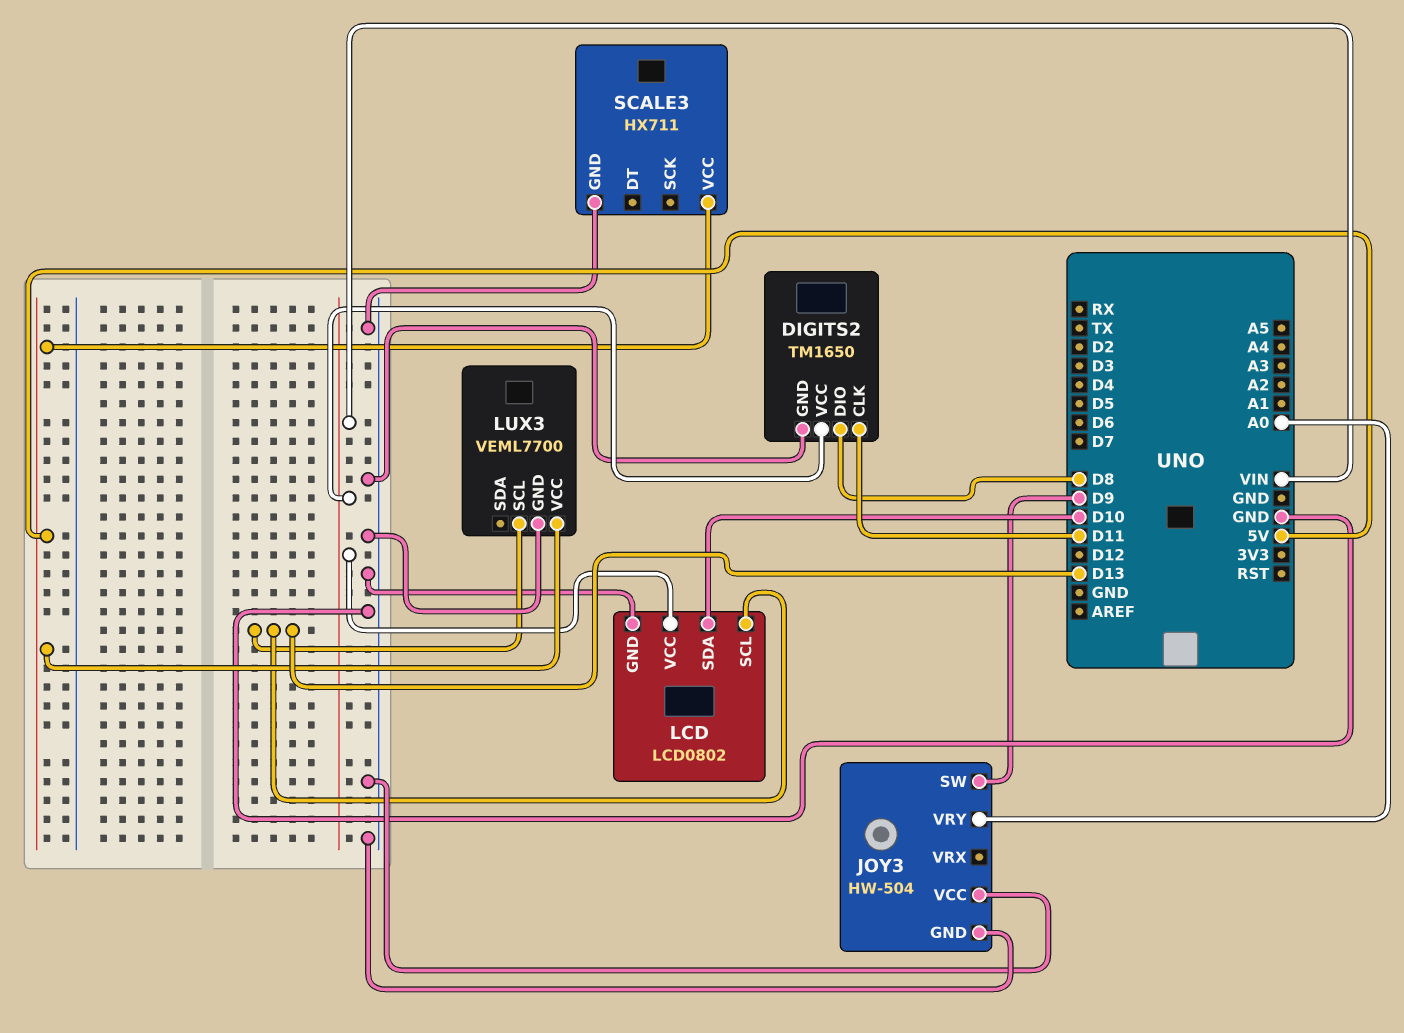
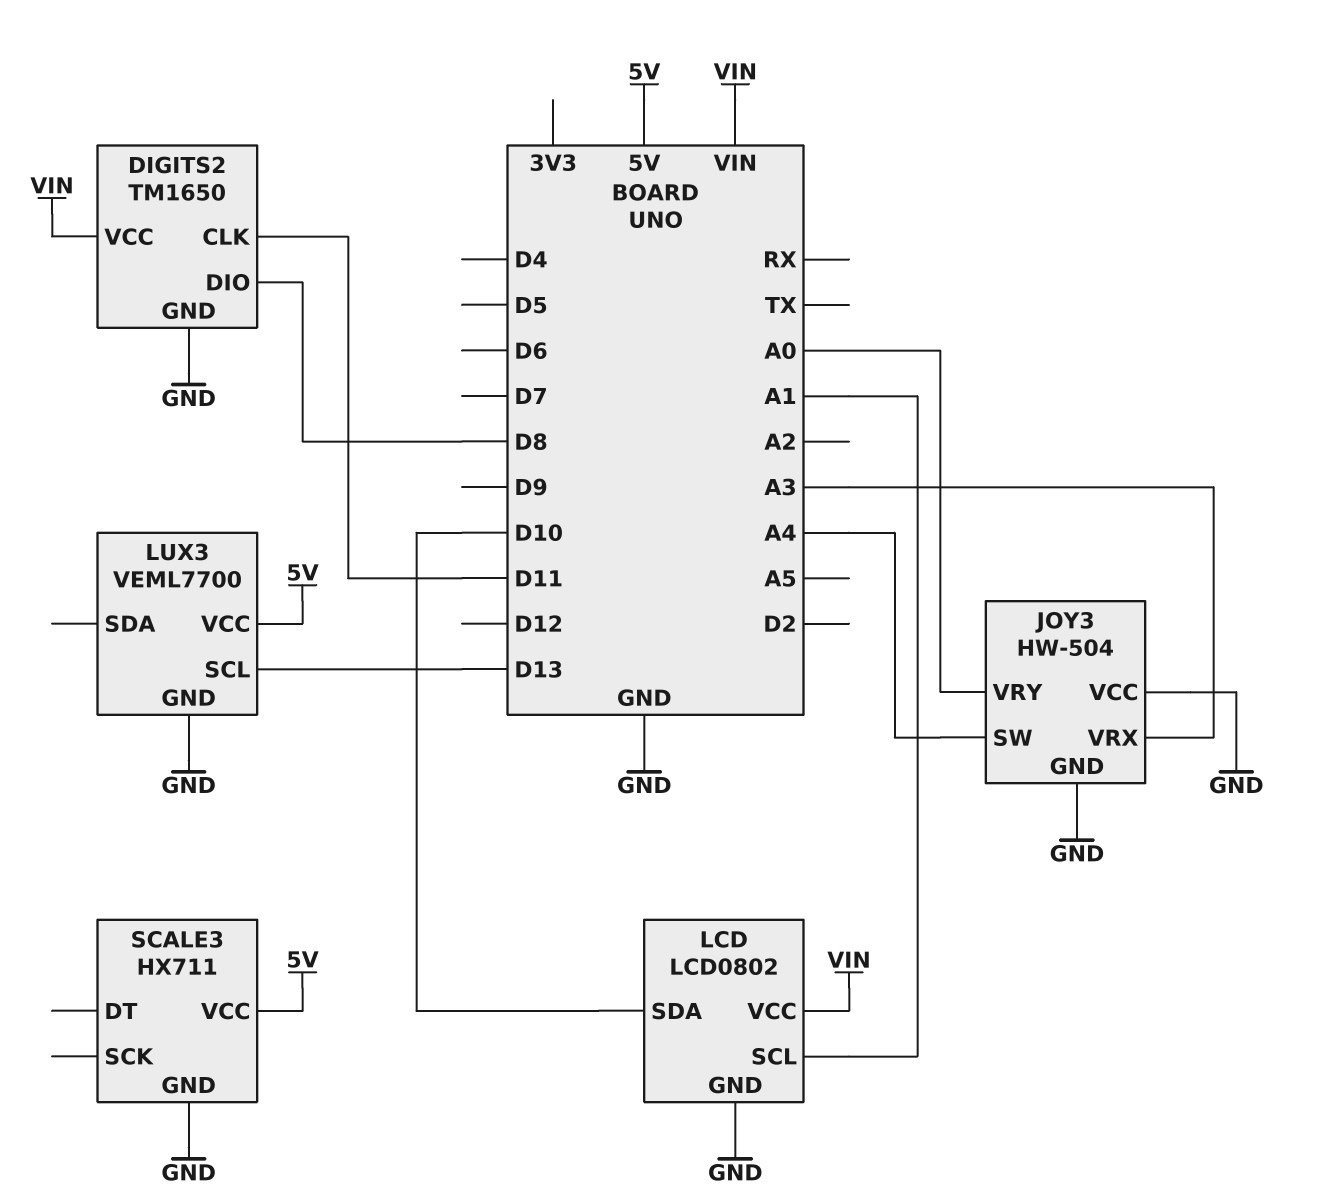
JOY3 pin SW: D9 -> A4
JOY3 pin VRX: none -> A3
LCD pin SCL: D13 -> A1

